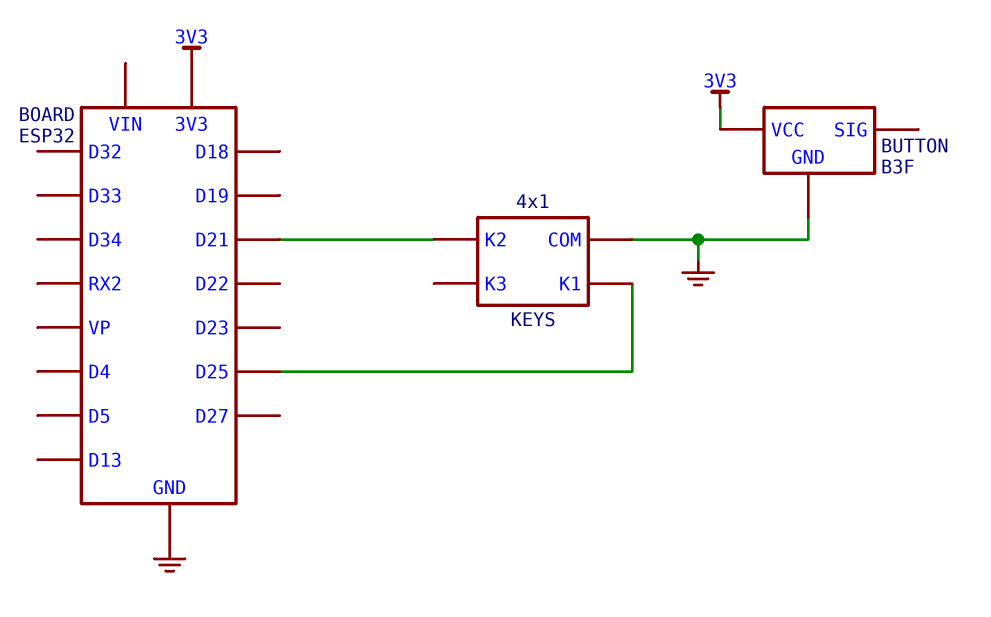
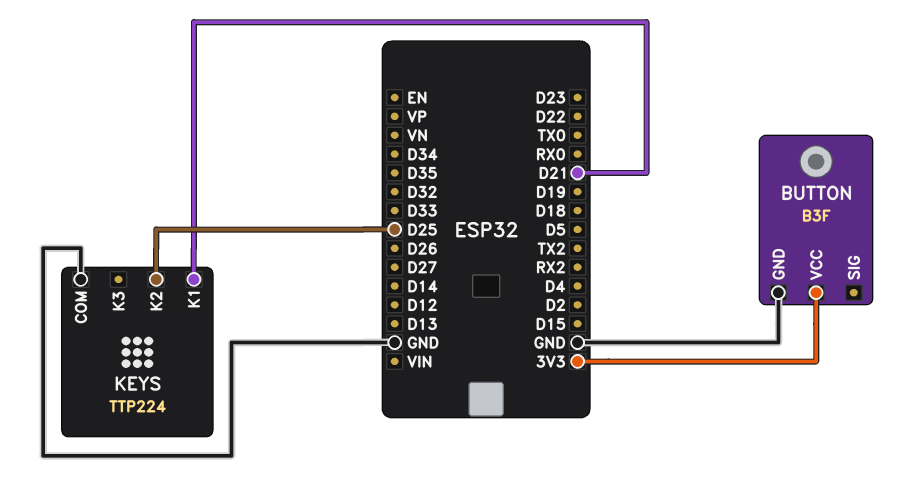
KEYS: 4x1 -> TTP224
KEYS pin K1: D25 -> D21
KEYS pin K2: D21 -> D25

